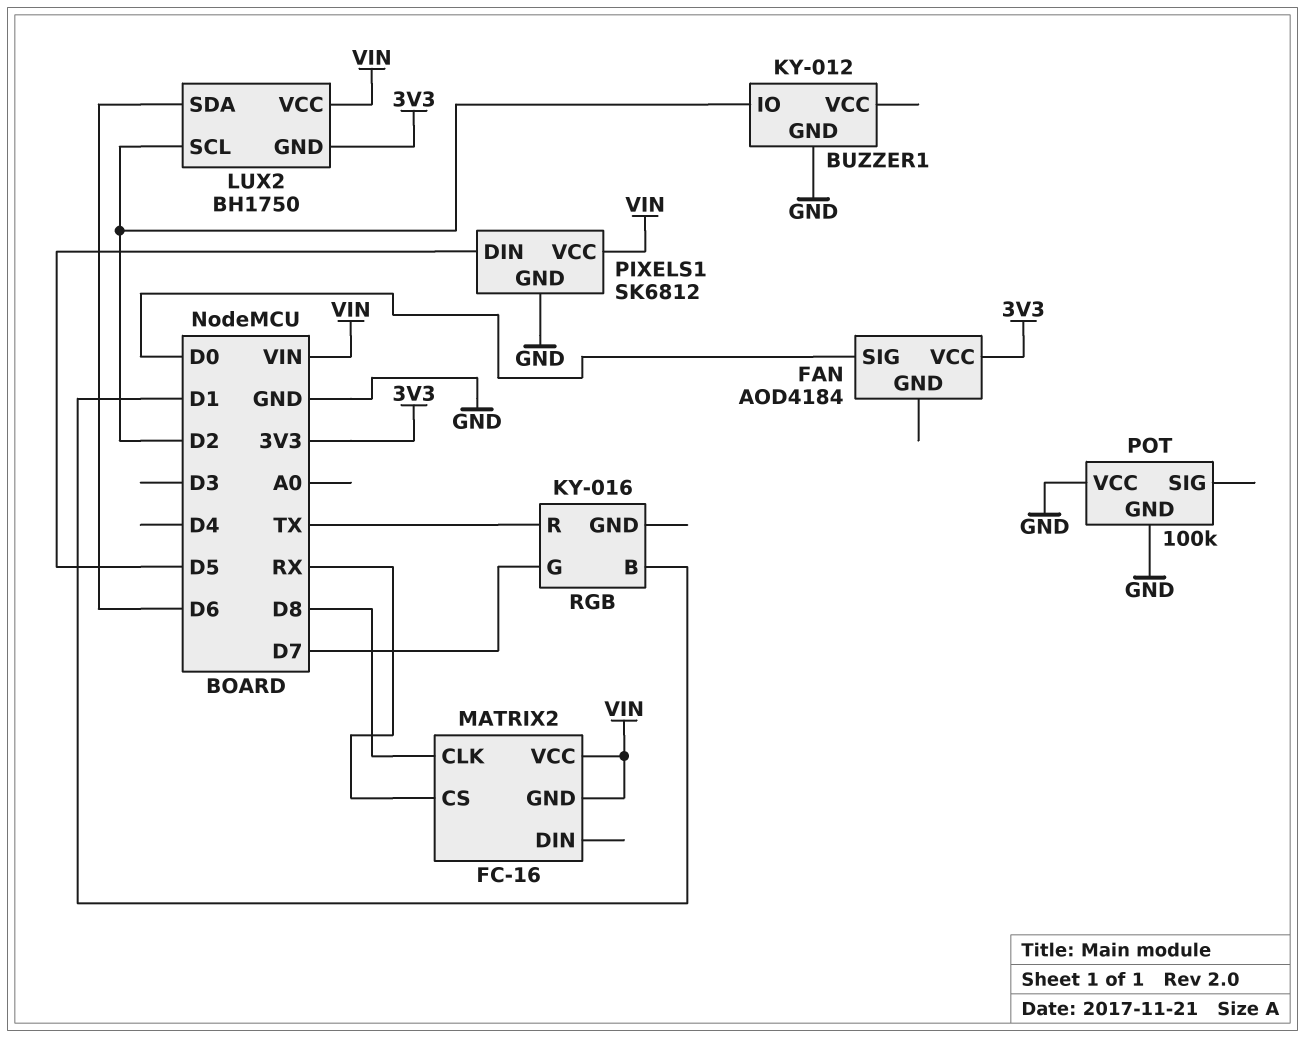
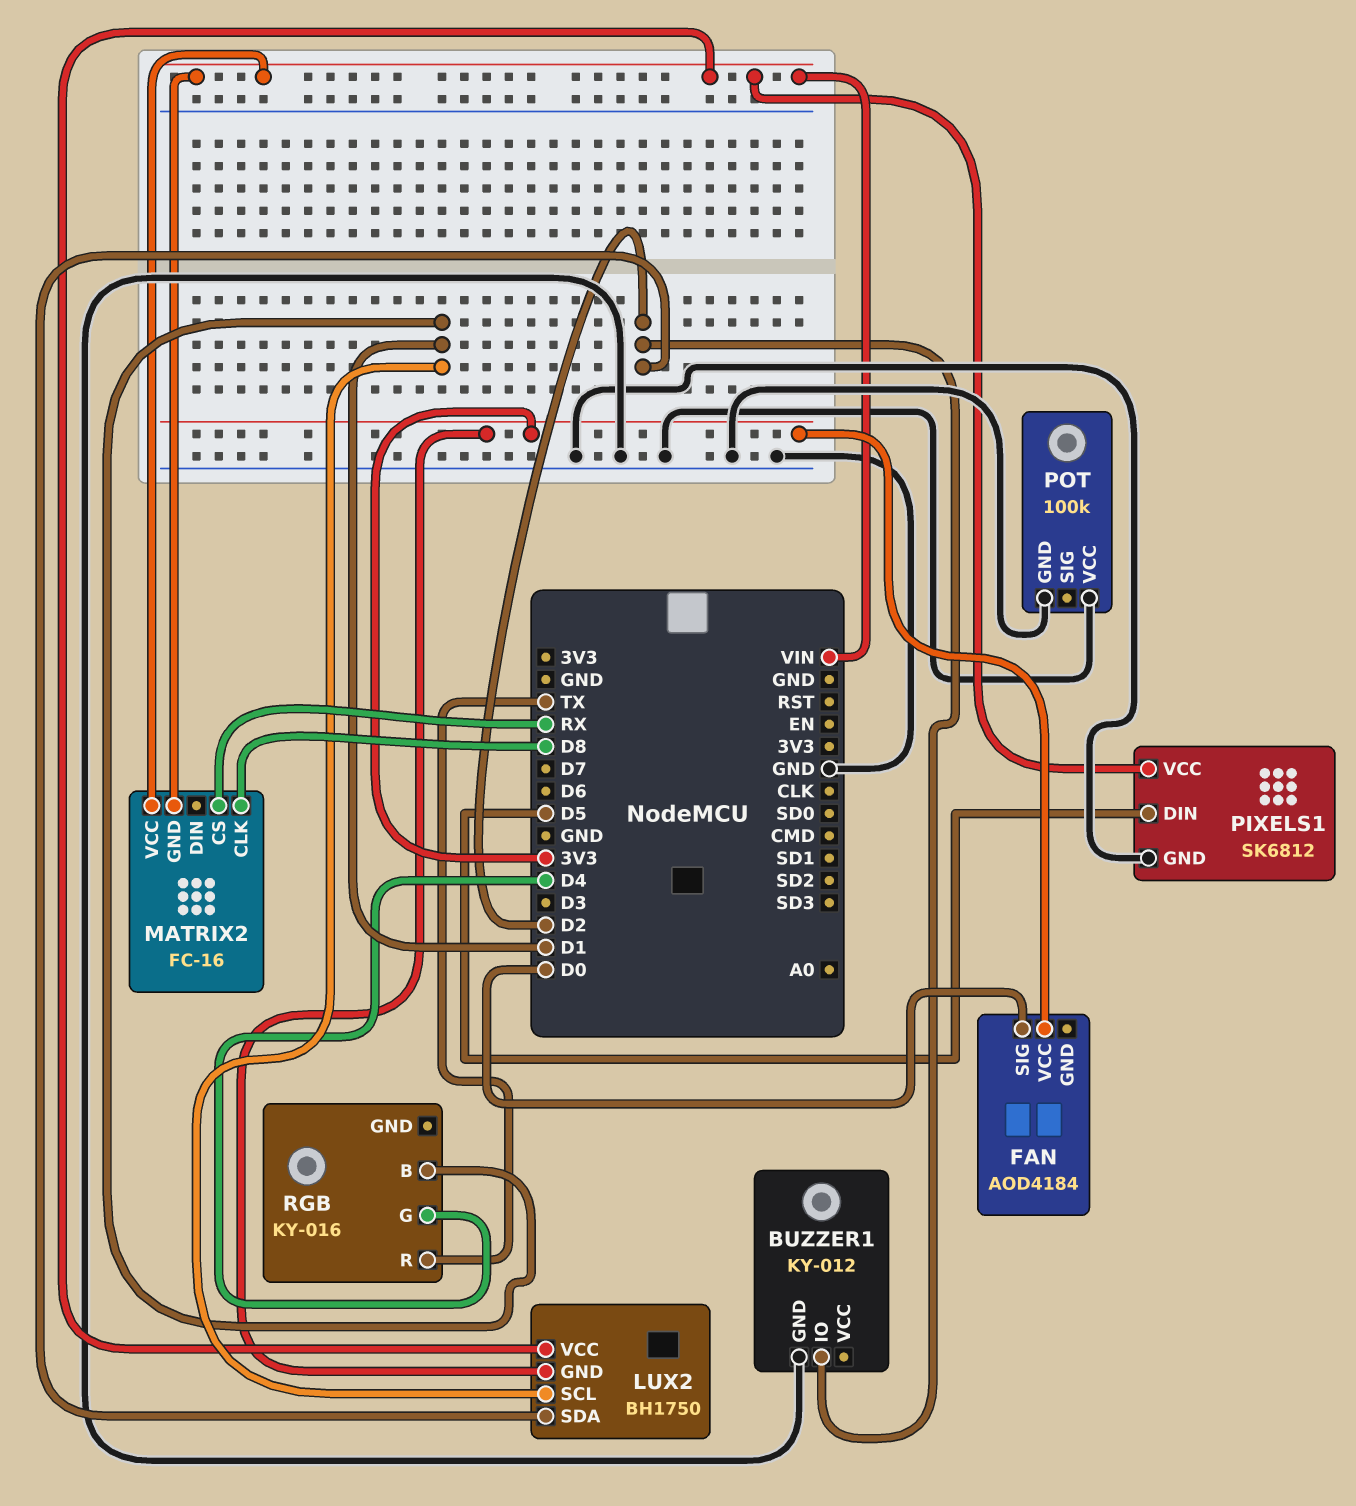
LUX2 pin SCL: D2 -> D1
LUX2 pin SDA: D6 -> D2
RGB pin G: D7 -> D4

